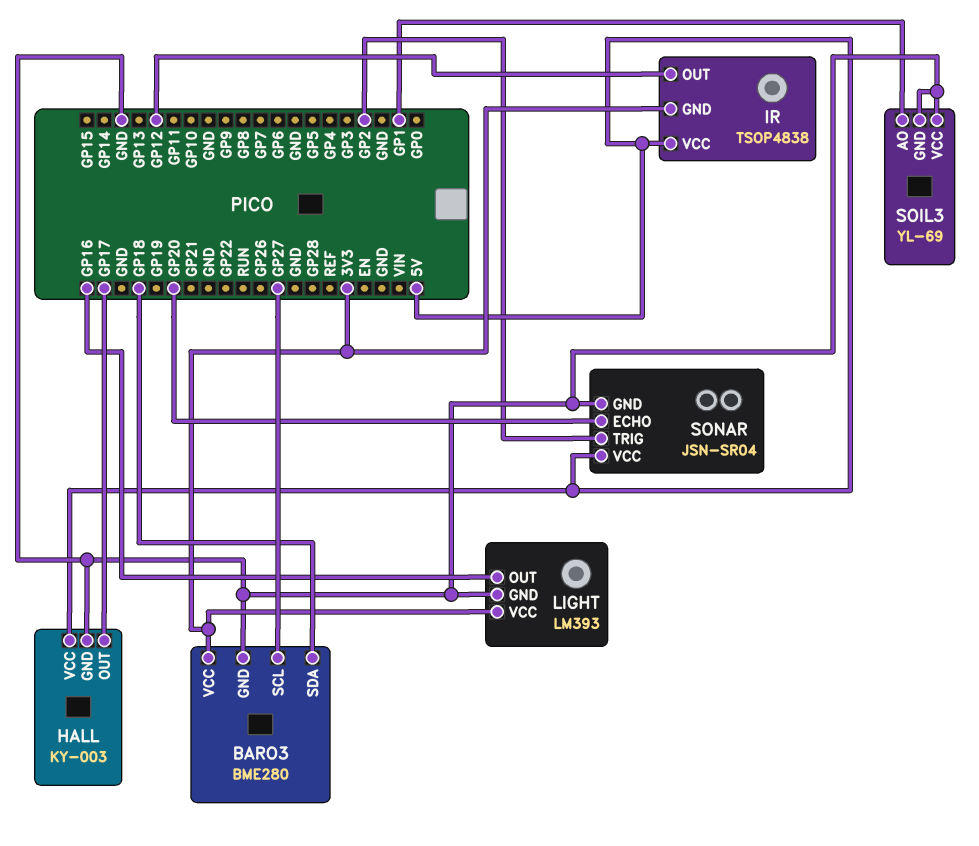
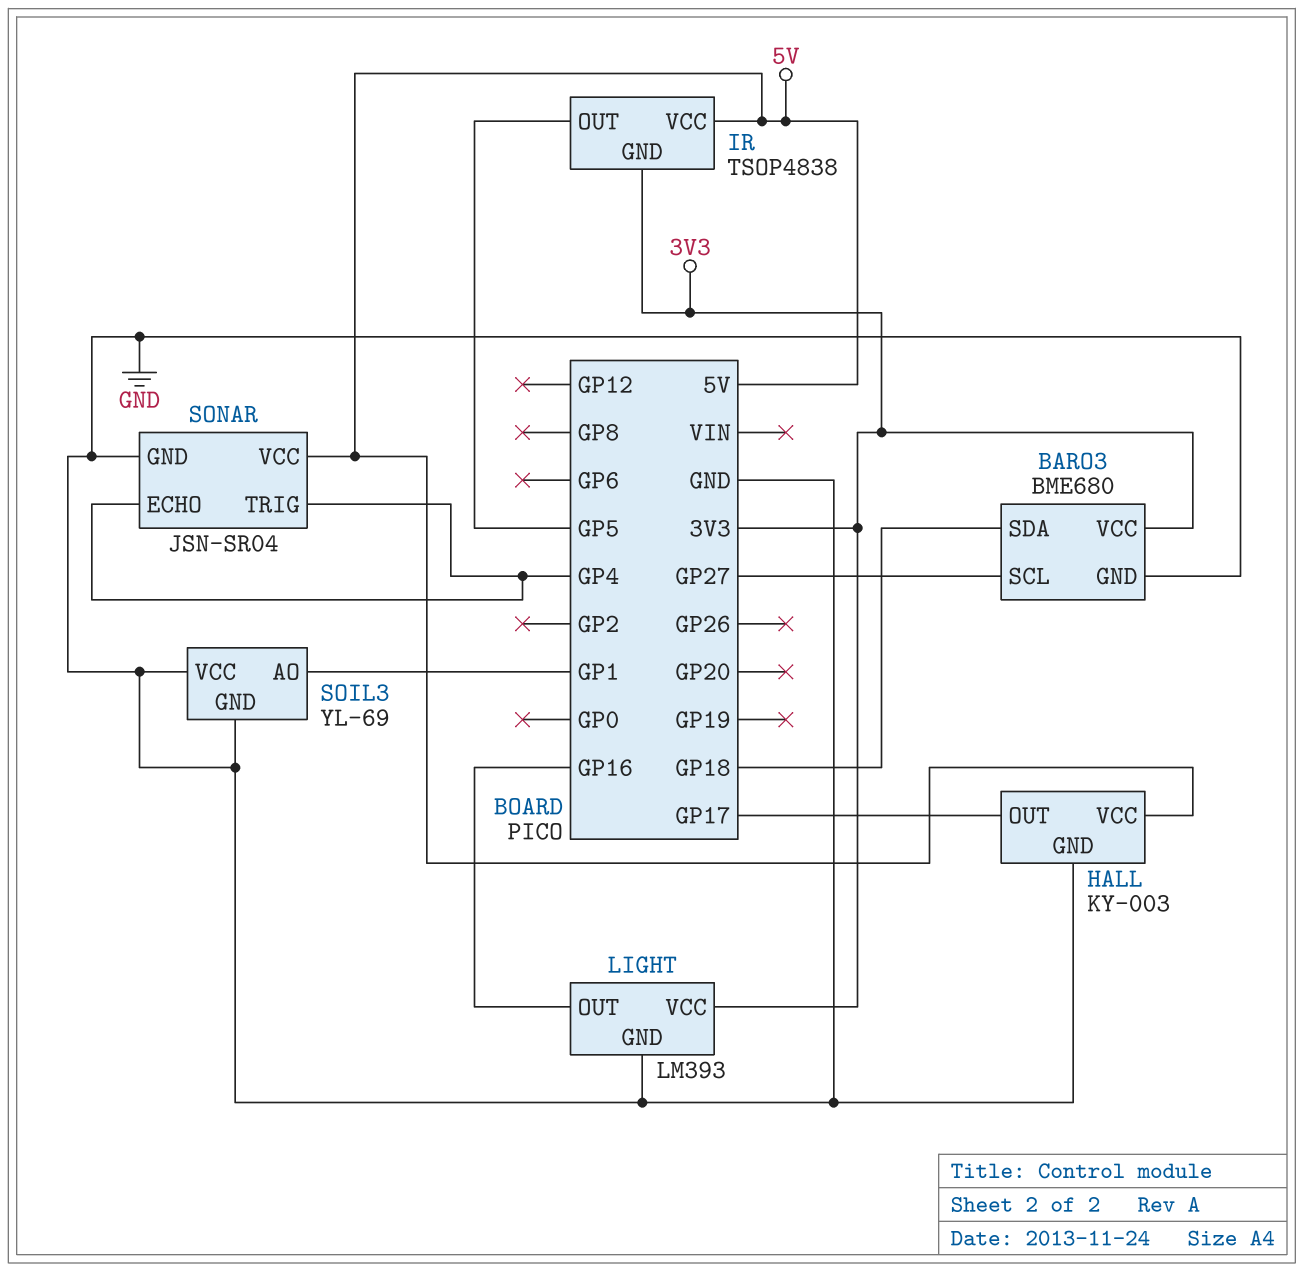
BARO3: BME280 -> BME680
IR pin OUT: GP12 -> GP5
SONAR pin ECHO: GP20 -> GP4
SONAR pin TRIG: GP2 -> GP4

